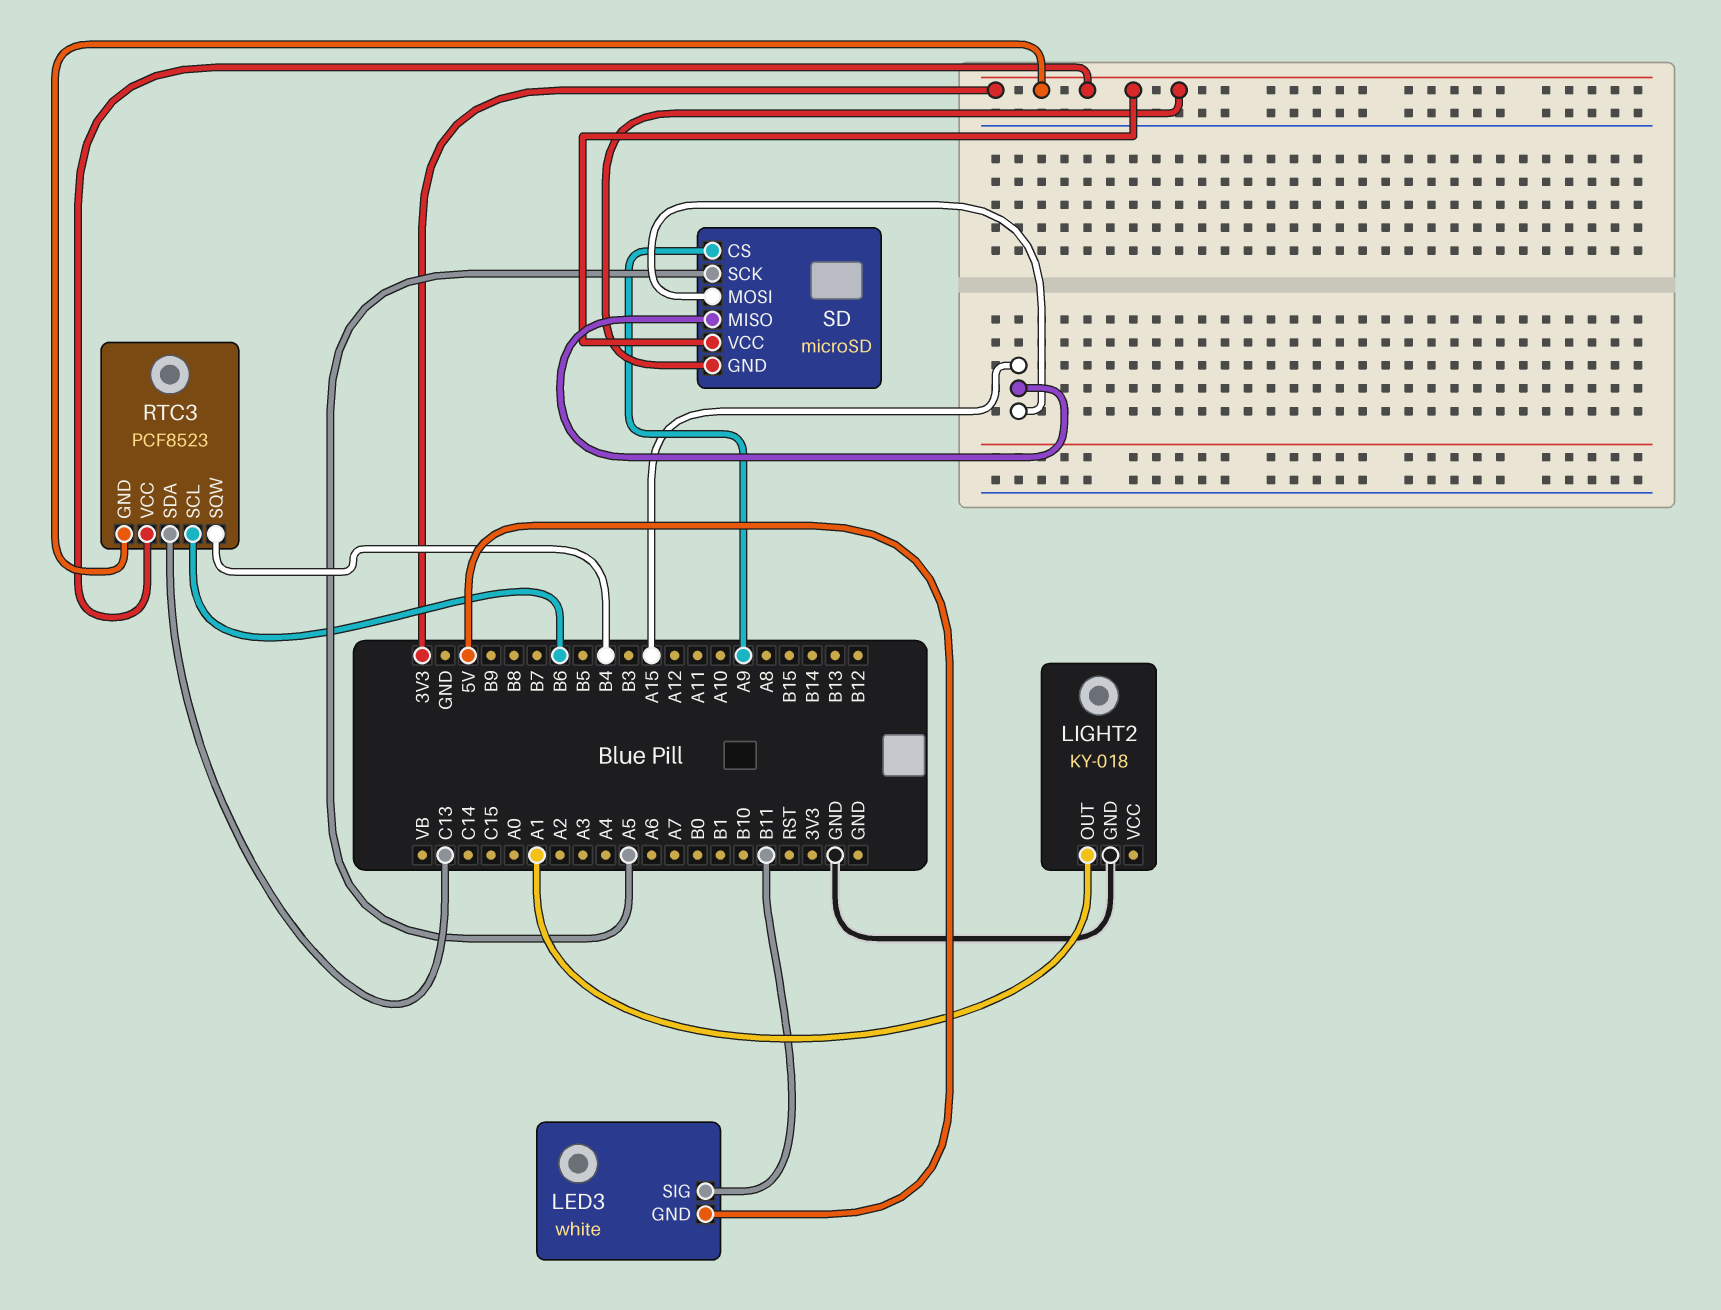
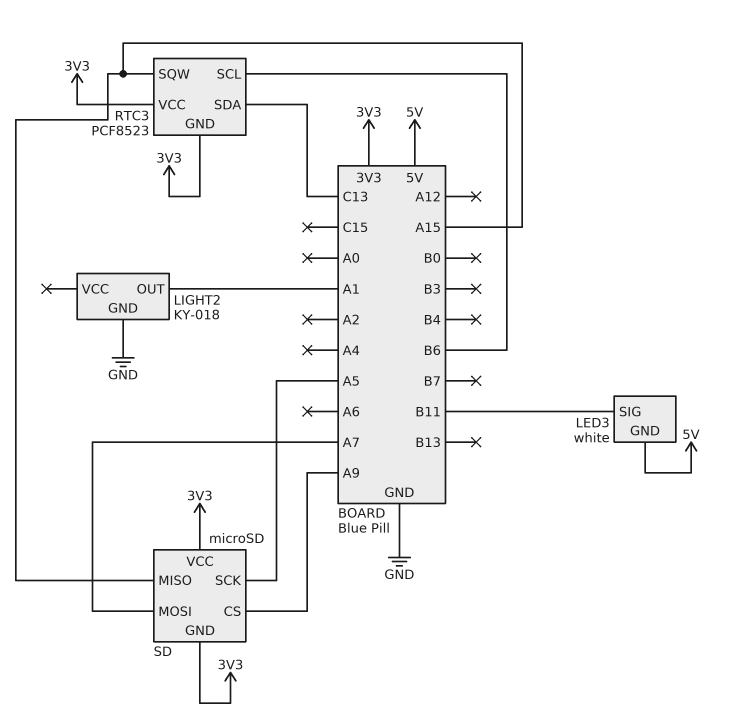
RTC3 pin SQW: B4 -> A15
SD pin MOSI: A15 -> A7

